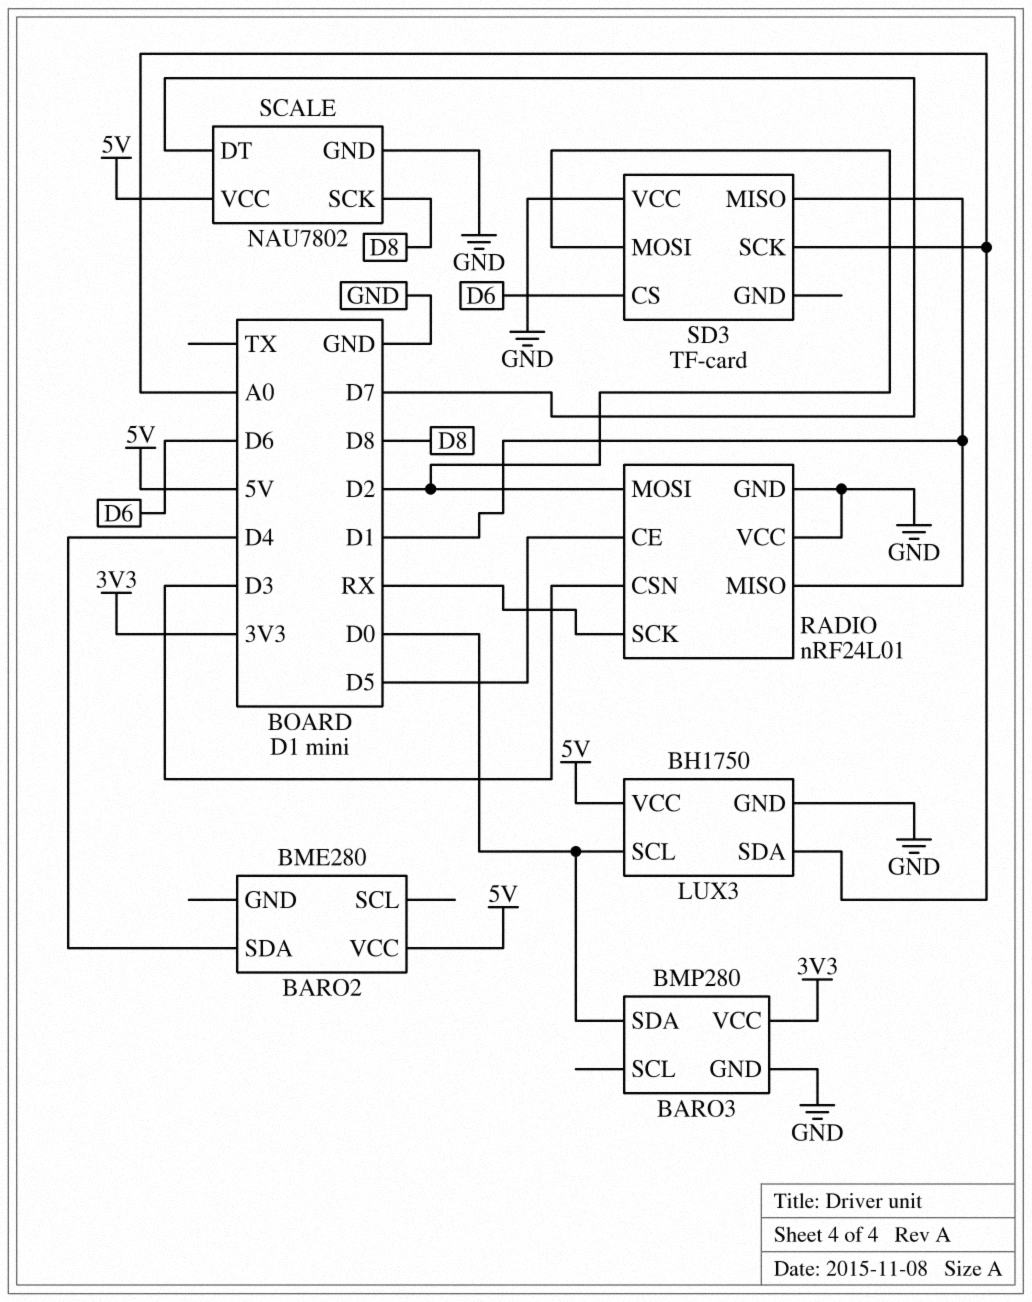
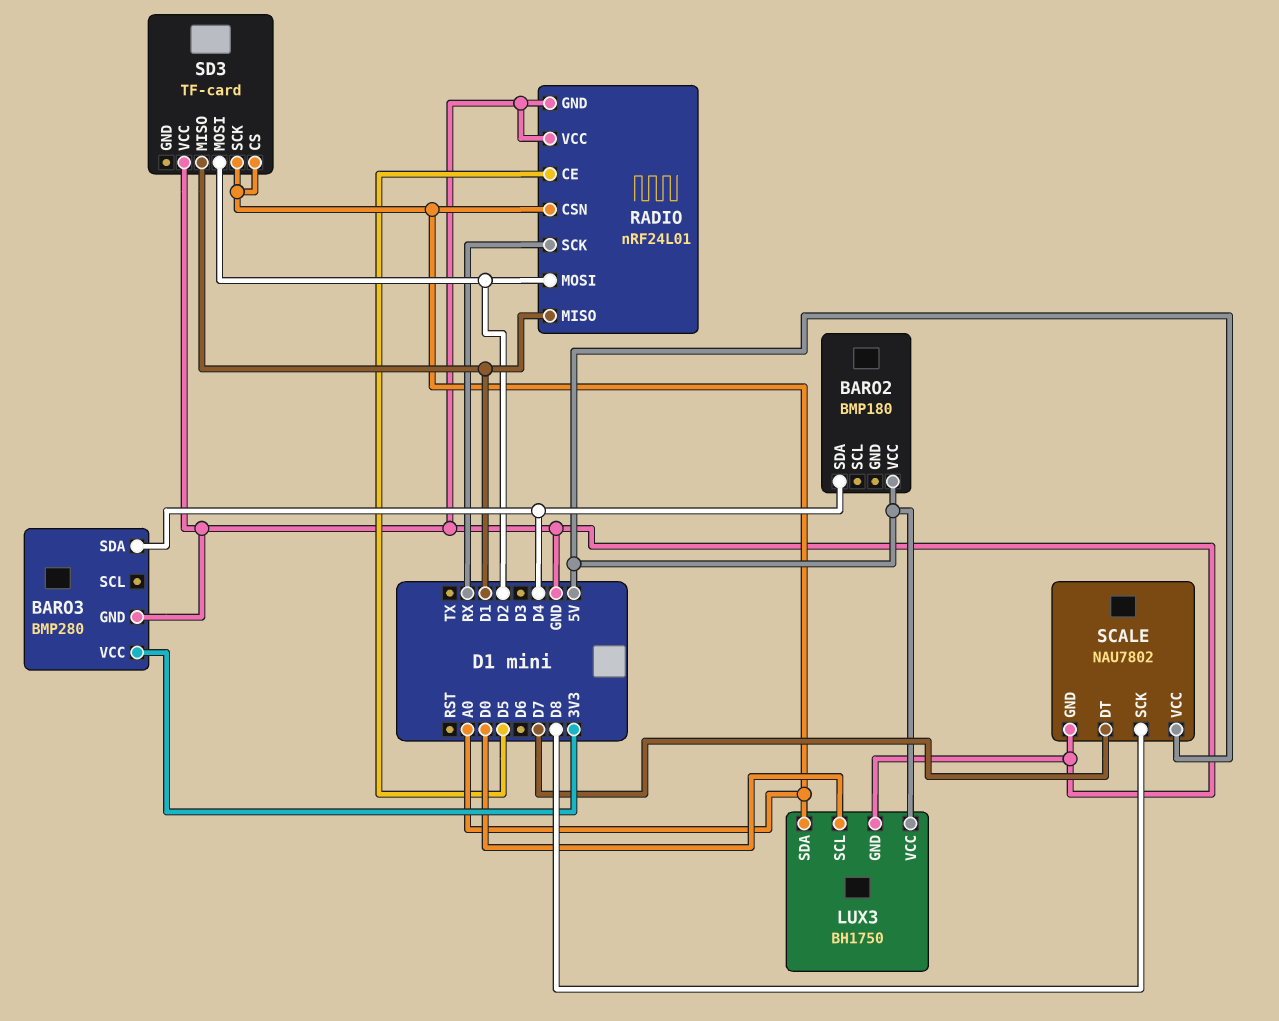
BARO2: BME280 -> BMP180
BARO3 pin SDA: D0 -> D4
RADIO pin CSN: D3 -> A0
SD3 pin CS: D6 -> A0

